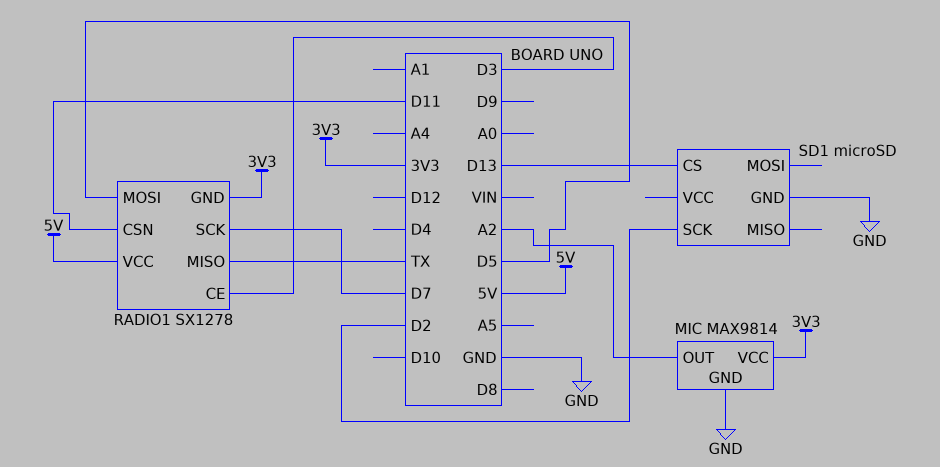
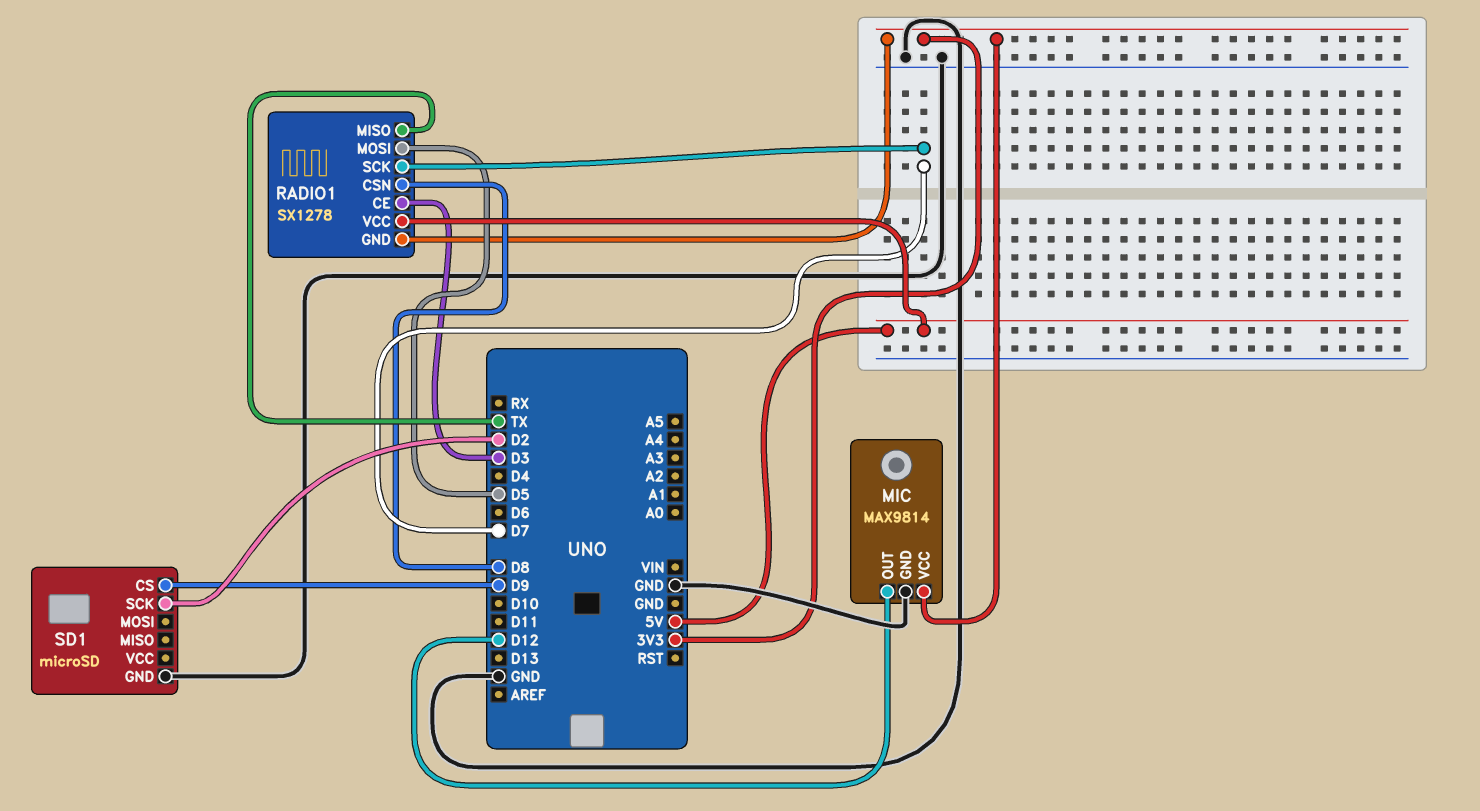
MIC pin OUT: A2 -> D12
RADIO1 pin CSN: D11 -> D8
SD1 pin CS: D13 -> D9

